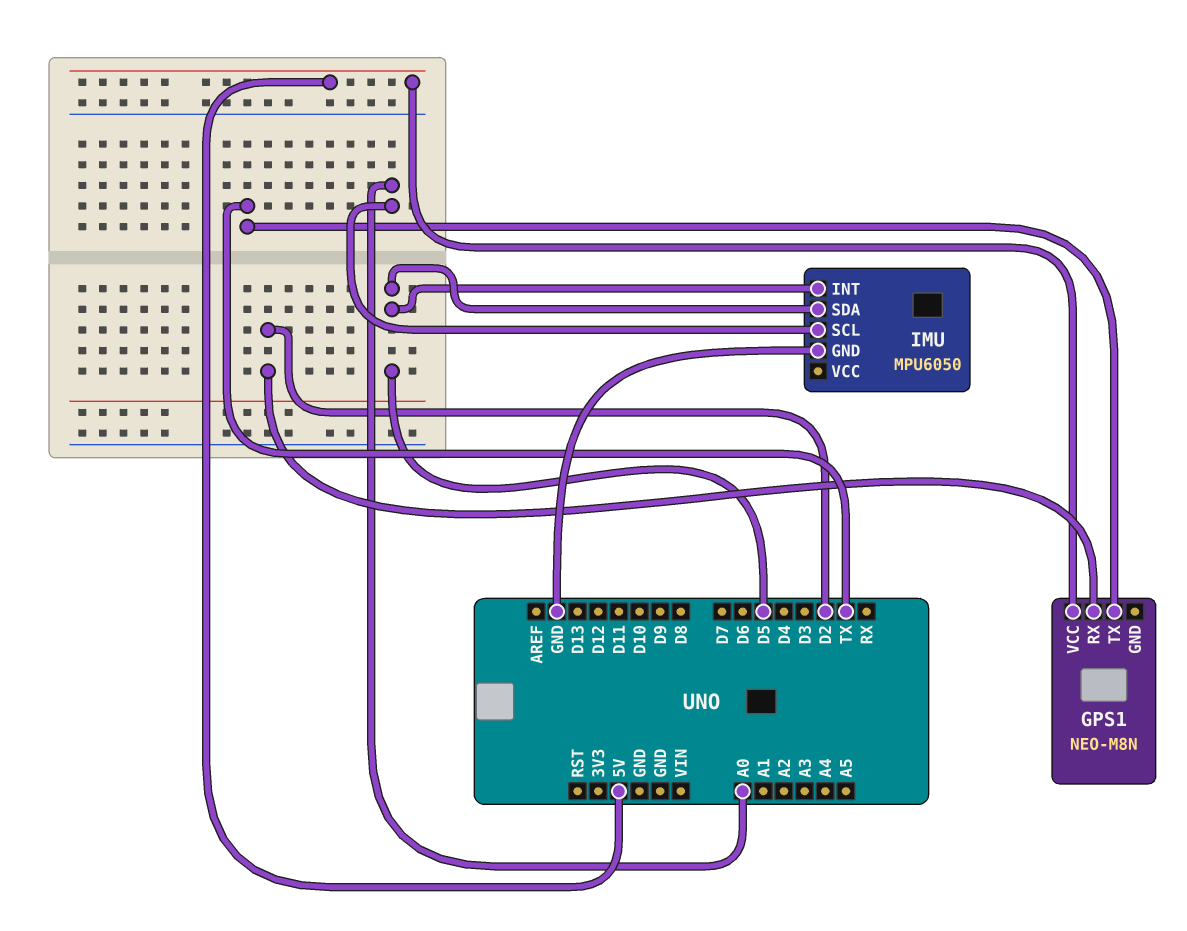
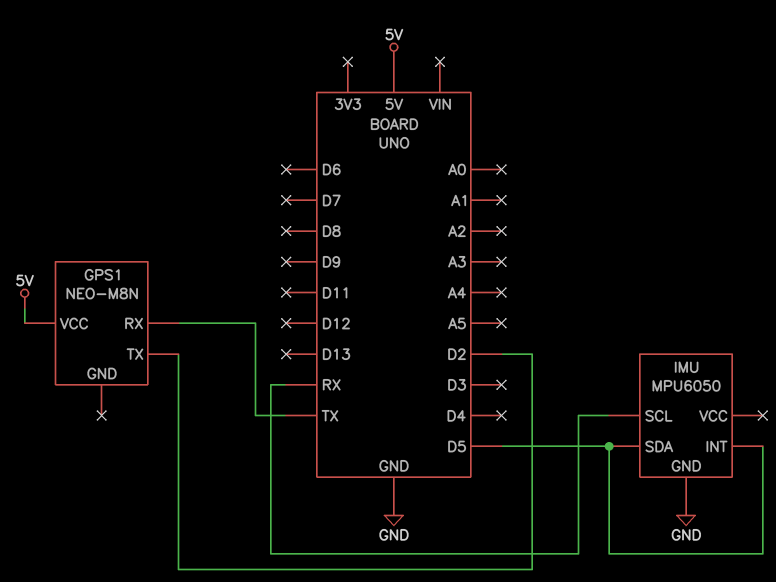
GPS1 pin RX: D2 -> TX
GPS1 pin TX: TX -> D2
IMU pin SCL: A0 -> RX

